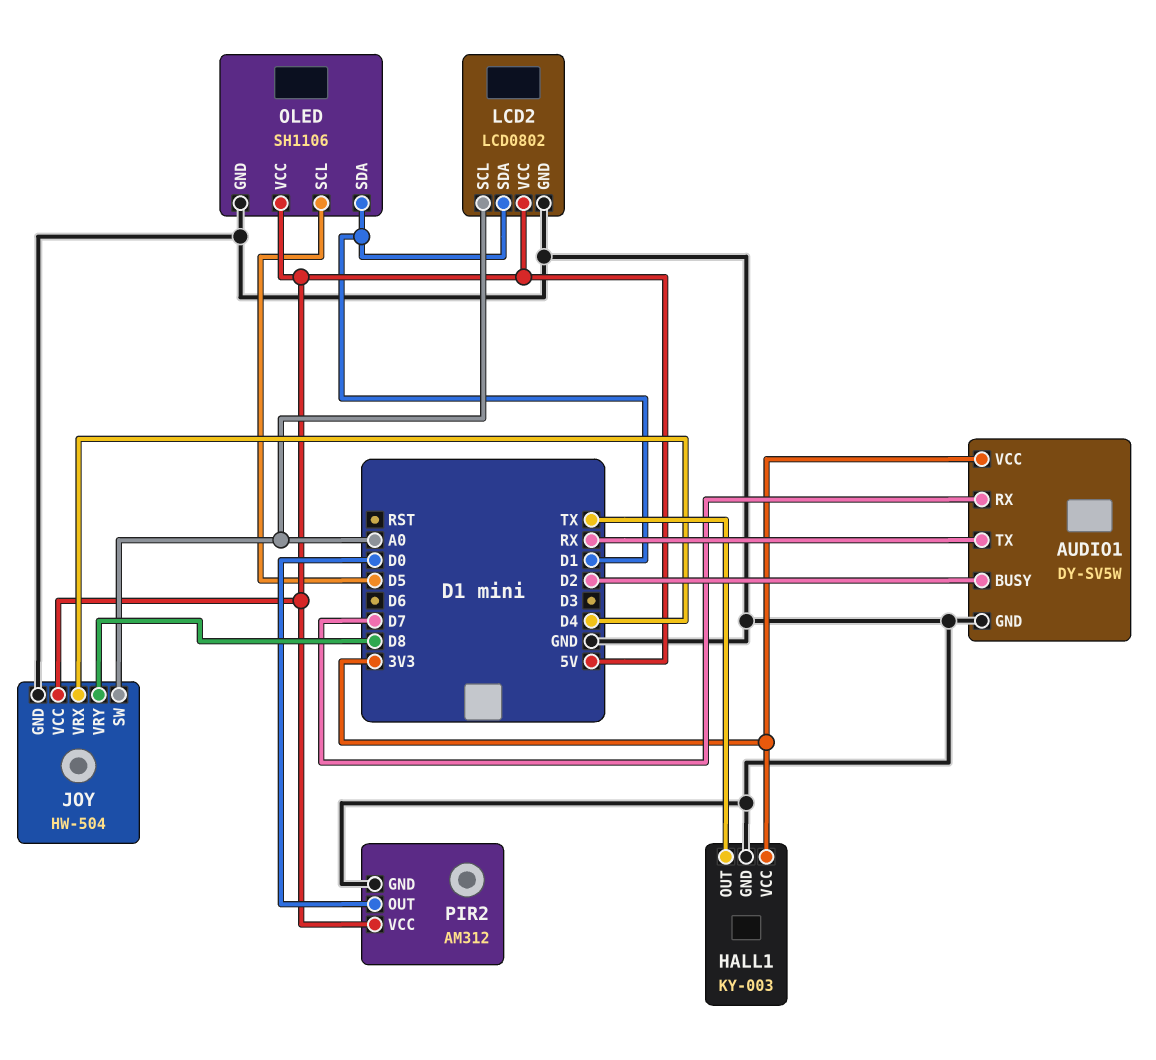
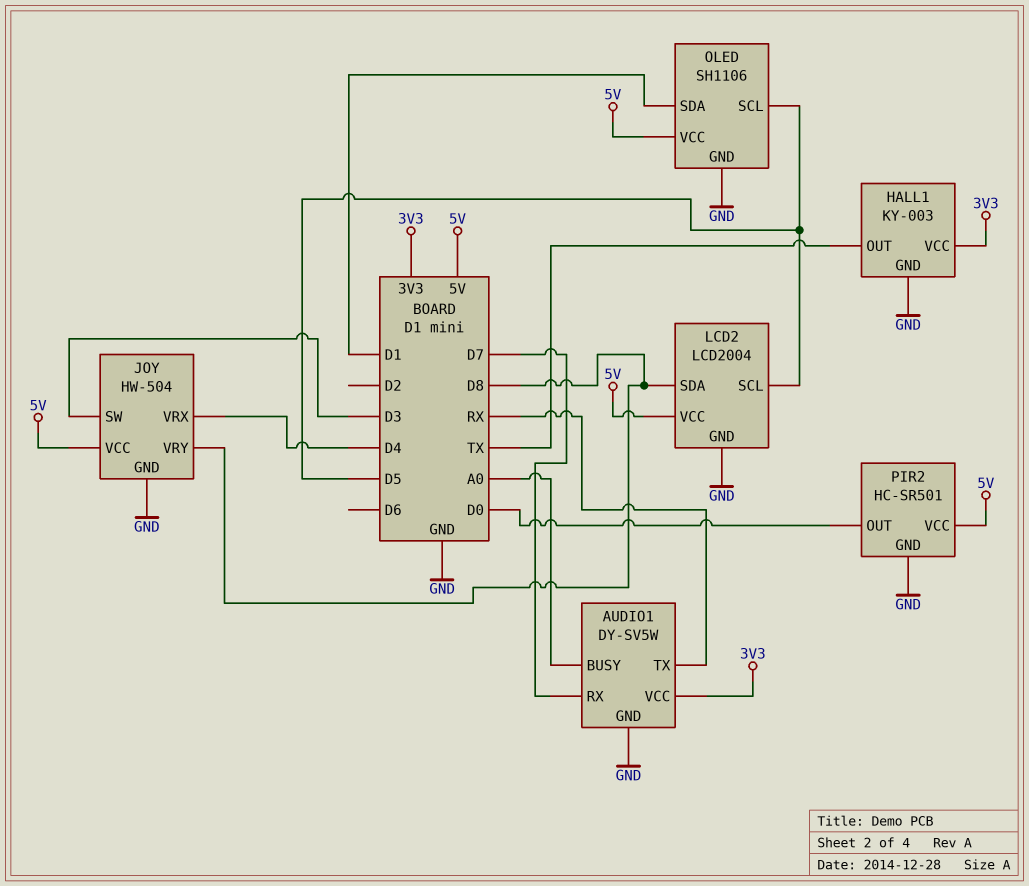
AUDIO1 pin BUSY: D2 -> A0
JOY pin SW: A0 -> D3
LCD2: LCD0802 -> LCD2004
LCD2 pin SCL: A0 -> D5
LCD2 pin SDA: D1 -> D8
PIR2: AM312 -> HC-SR501

